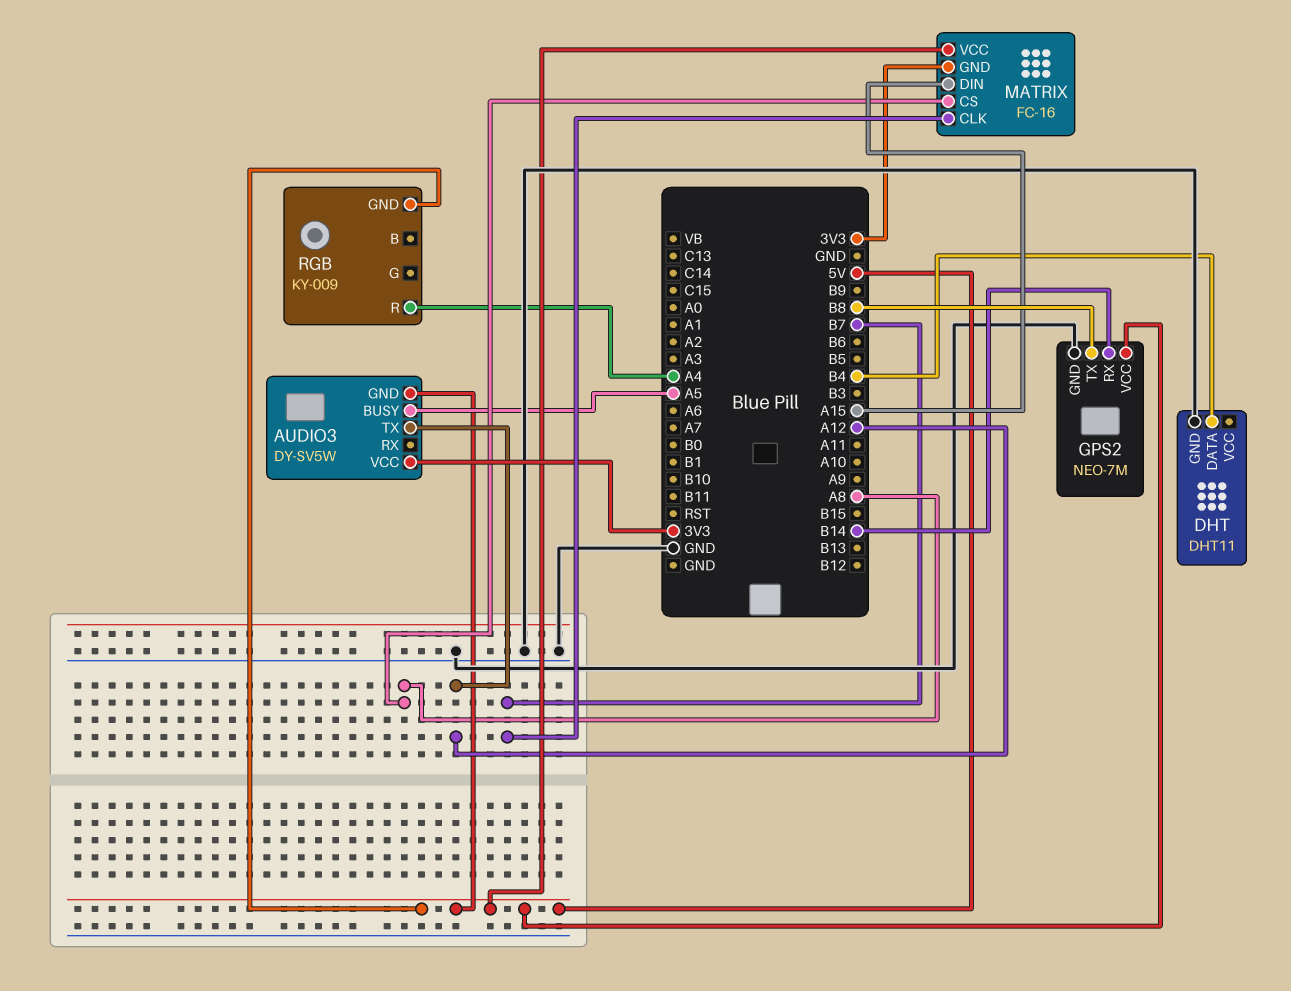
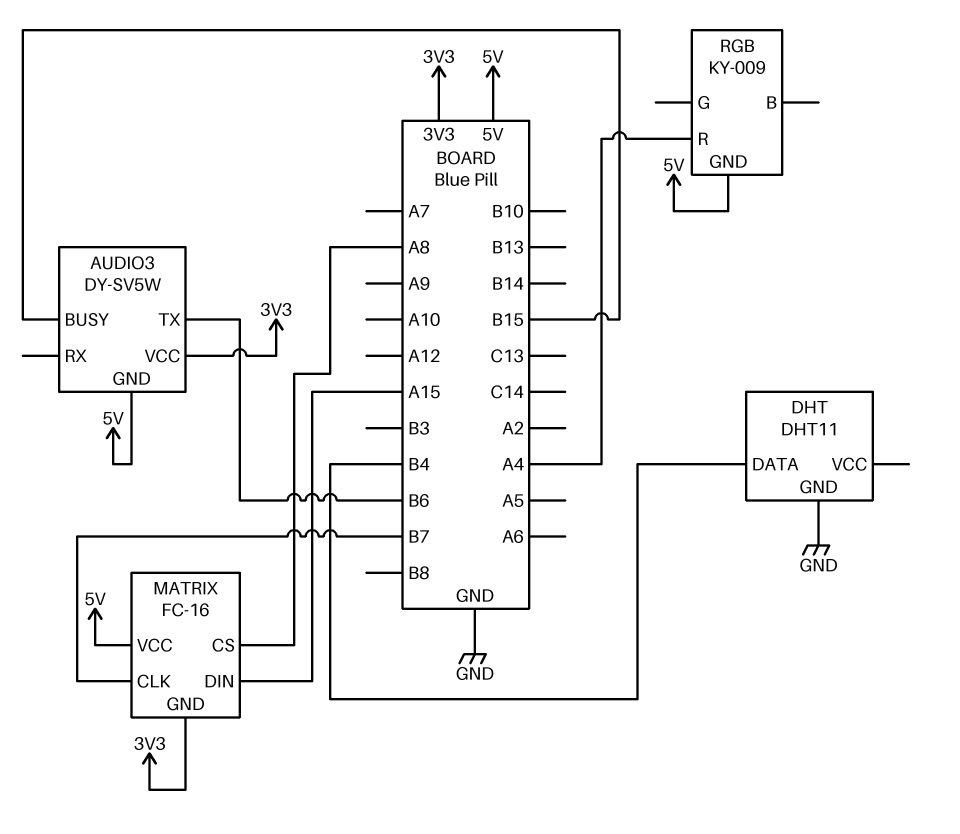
AUDIO3 pin BUSY: A5 -> B15
AUDIO3 pin TX: A12 -> B6
GPS2: NEO-7M -> none
GPS2 pin GND: GND -> none
GPS2 pin RX: B14 -> none
GPS2 pin TX: B8 -> none
GPS2 pin VCC: 5V -> none

